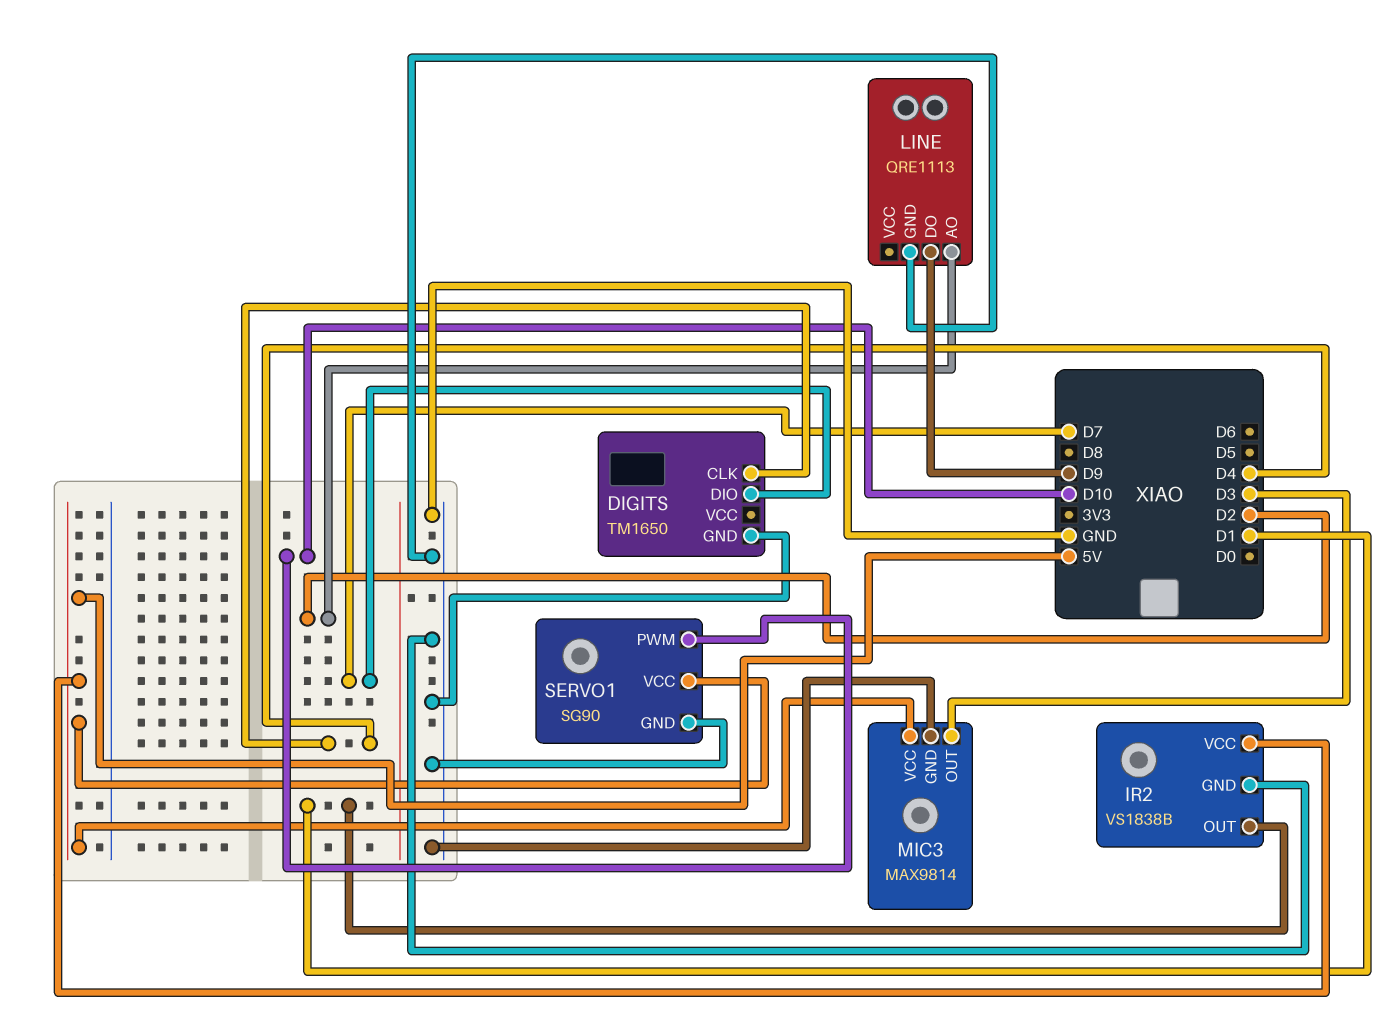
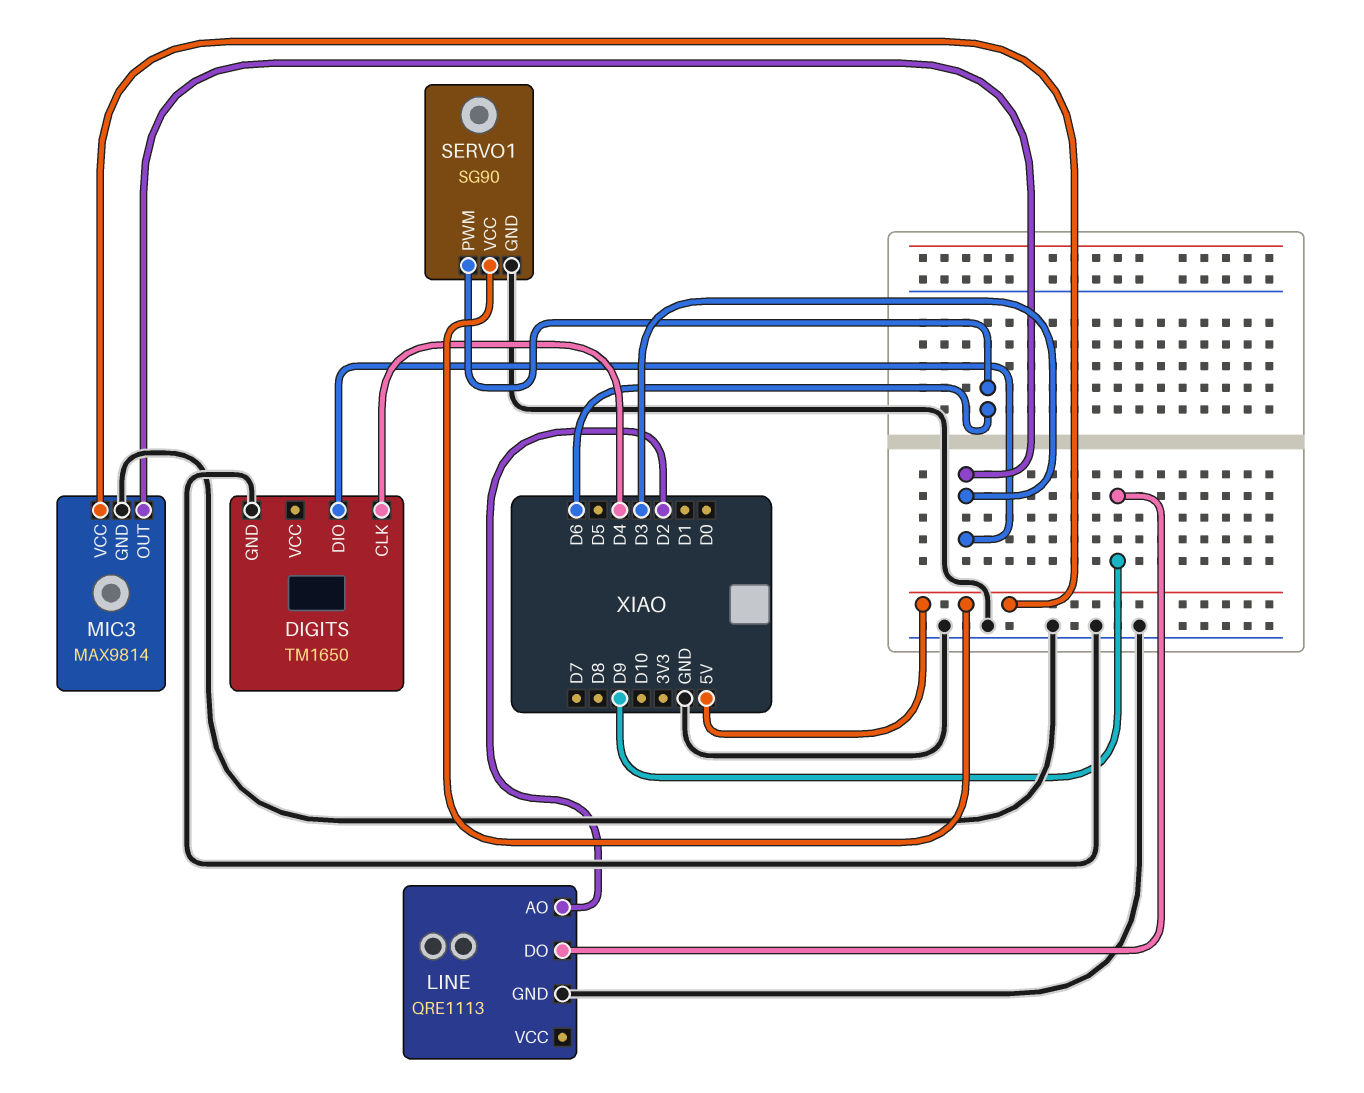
DIGITS pin DIO: D7 -> D3
IR2: VS1838B -> none
IR2 pin GND: GND -> none
IR2 pin OUT: D1 -> none
IR2 pin VCC: 5V -> none
SERVO1 pin PWM: D10 -> D6

